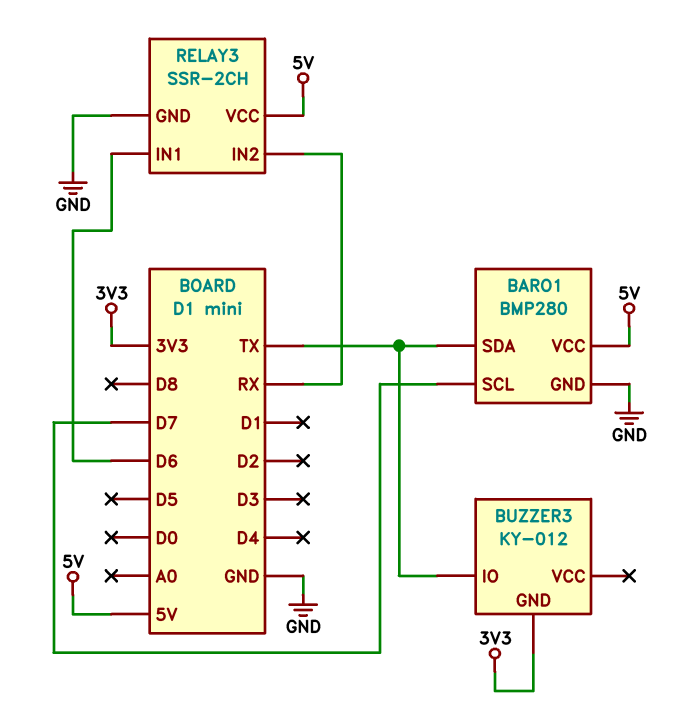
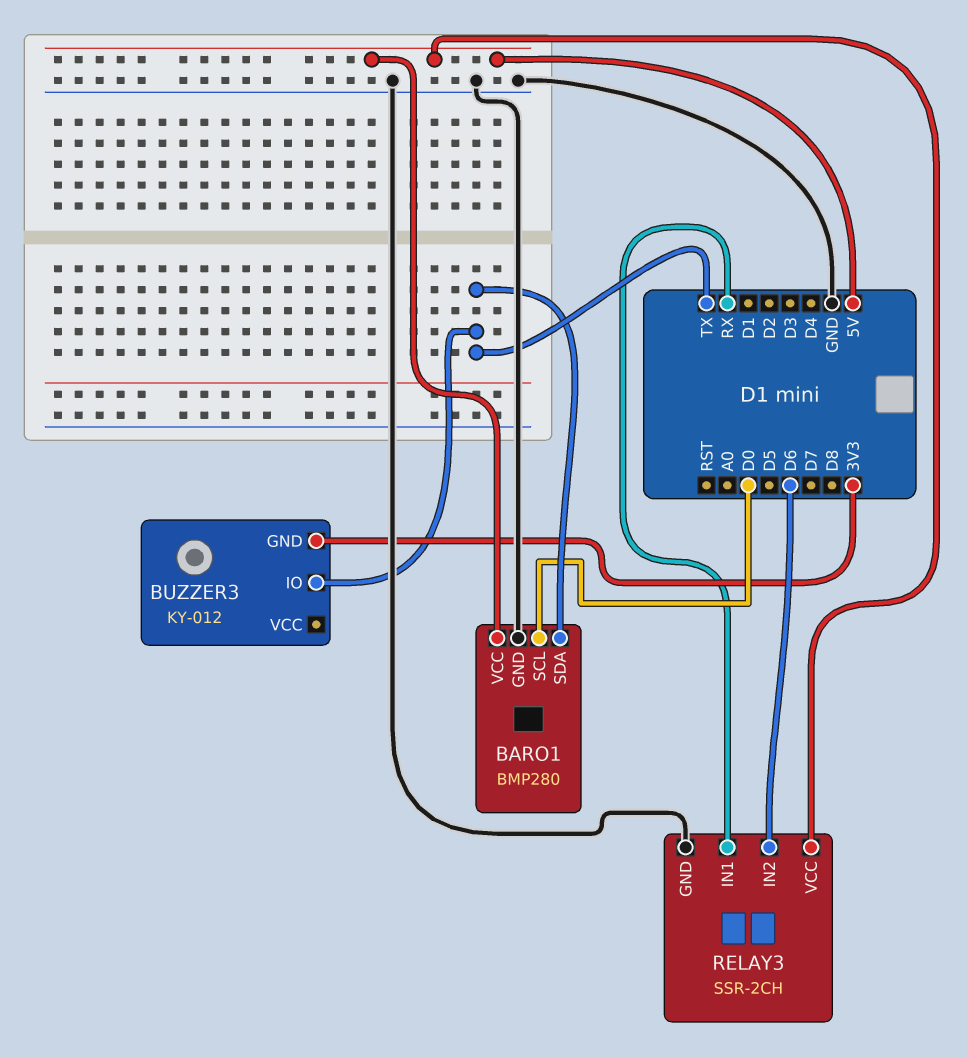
BARO1 pin SCL: D7 -> D0
RELAY3 pin IN1: D6 -> RX
RELAY3 pin IN2: RX -> D6

